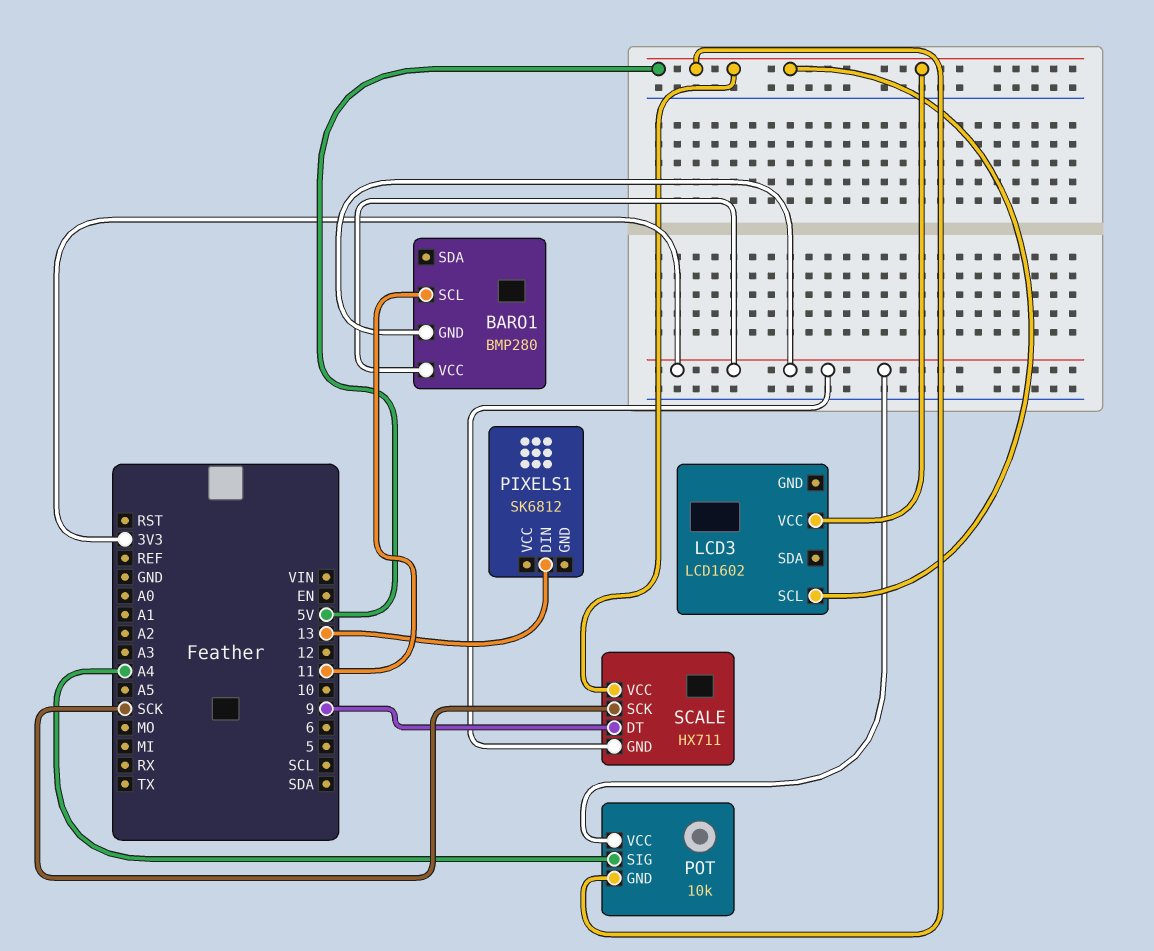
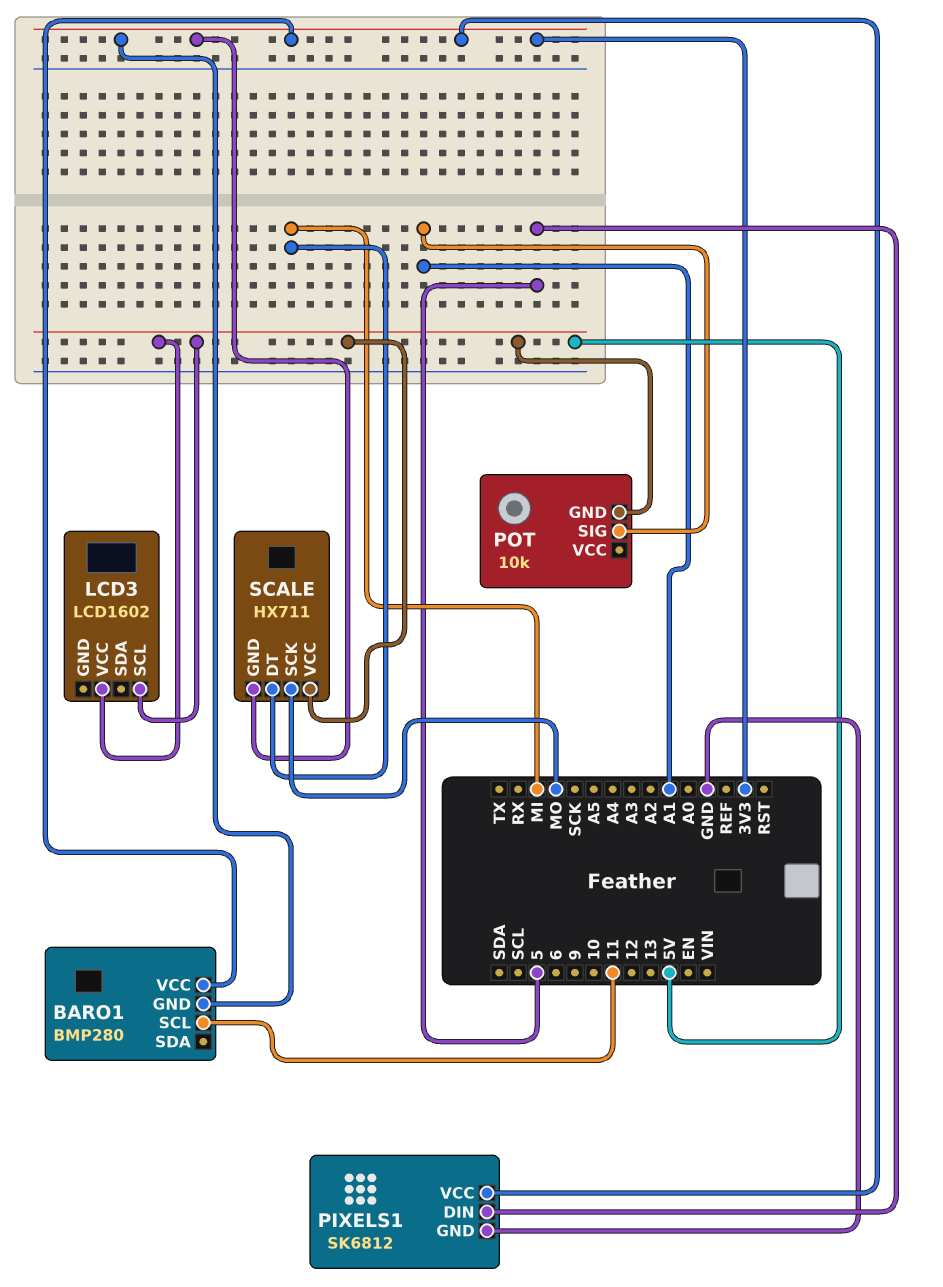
PIXELS1 pin DIN: 13 -> 5
PIXELS1 pin GND: none -> GND
PIXELS1 pin VCC: none -> 3V3
POT pin SIG: A4 -> A1
POT pin VCC: 3V3 -> none
SCALE pin DT: 9 -> MI
SCALE pin SCK: SCK -> MO

